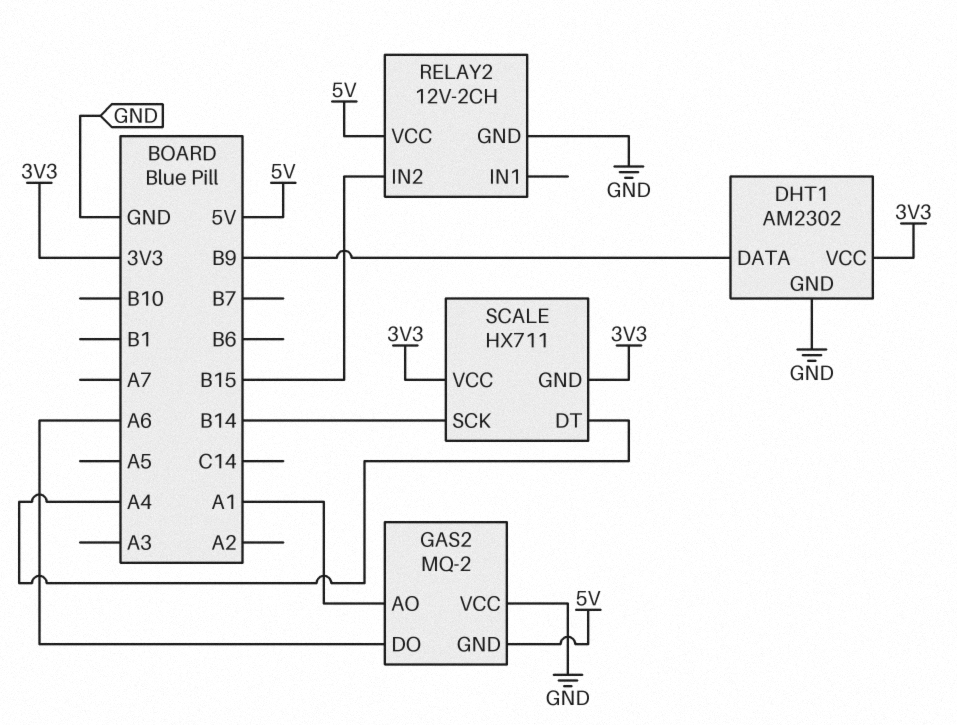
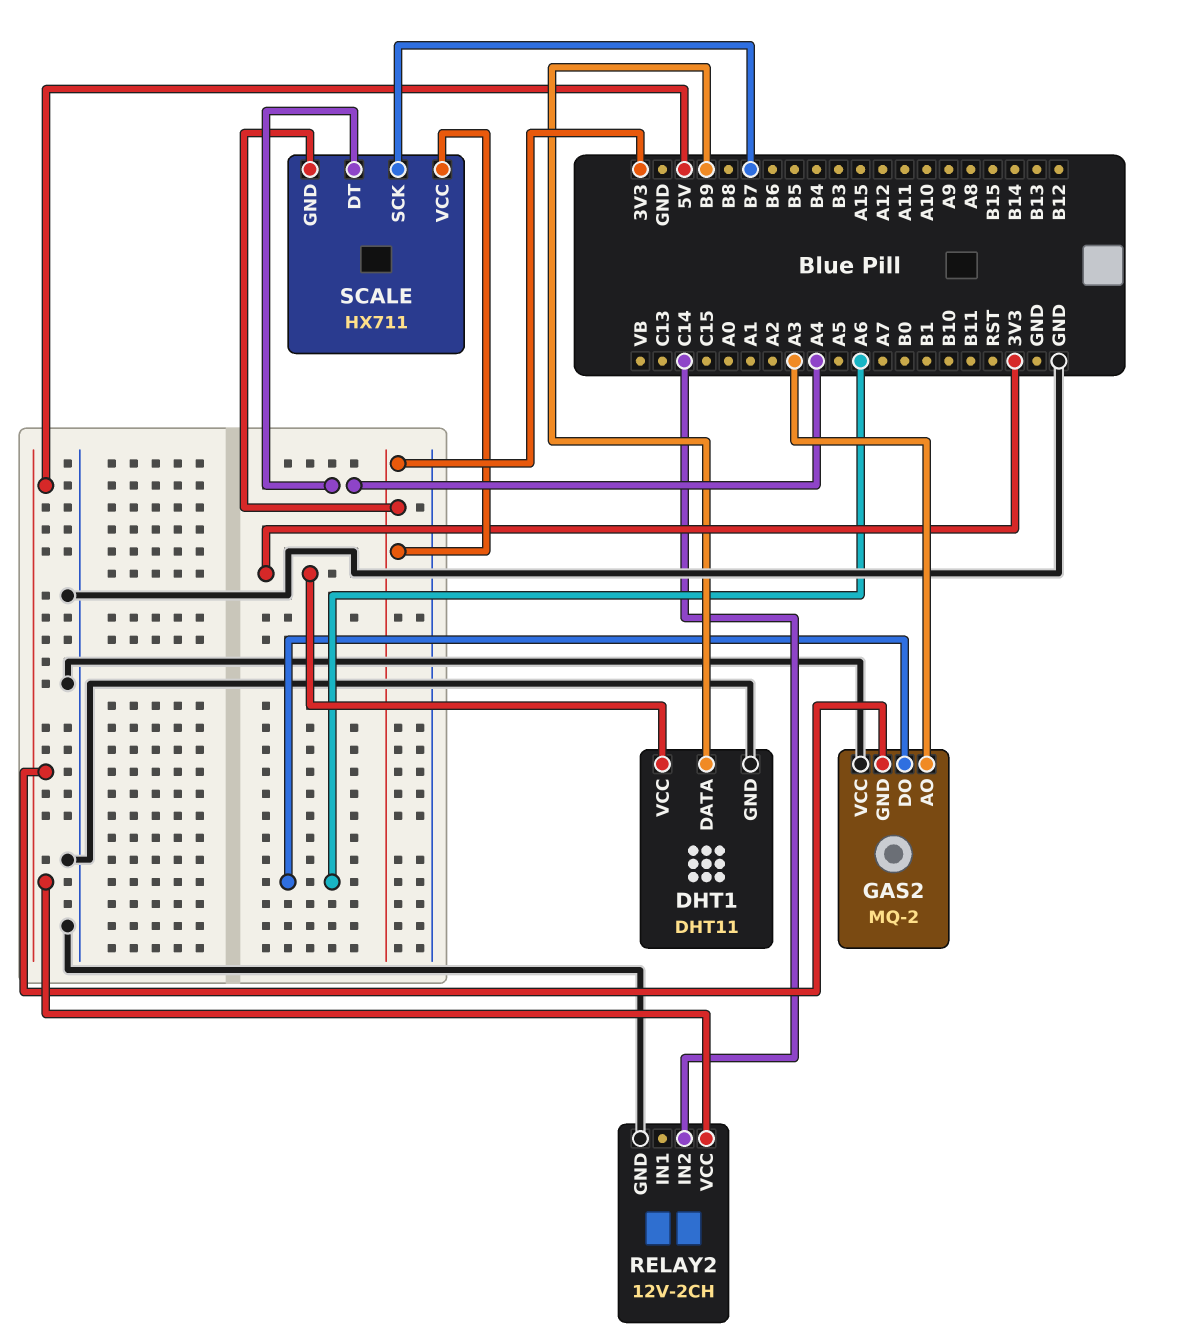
DHT1: AM2302 -> DHT11
GAS2 pin AO: A1 -> A3
RELAY2 pin IN2: B15 -> C14
SCALE pin SCK: B14 -> B7

